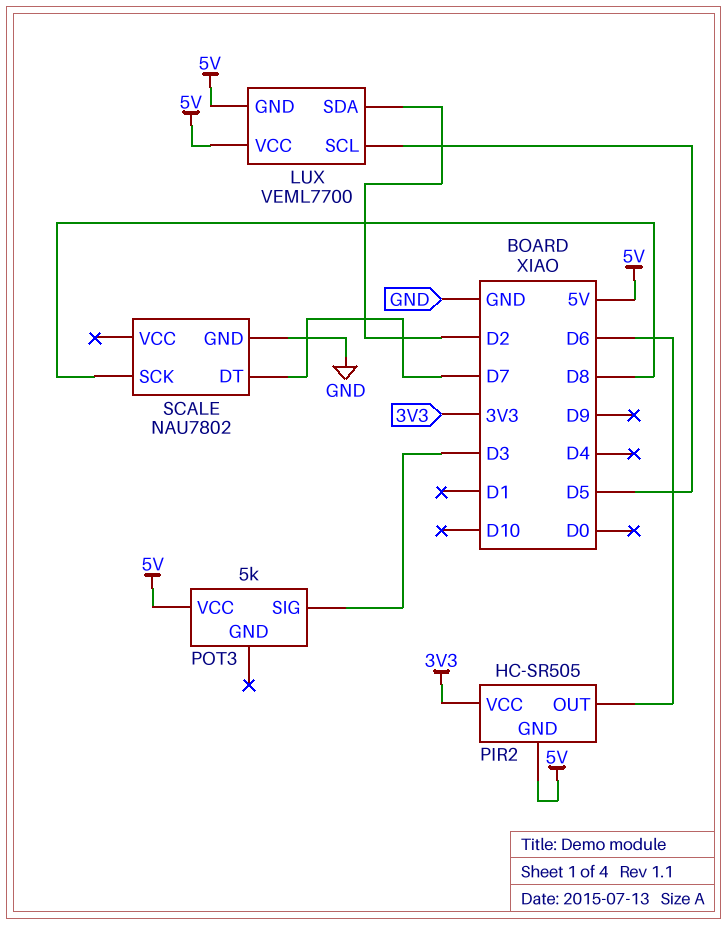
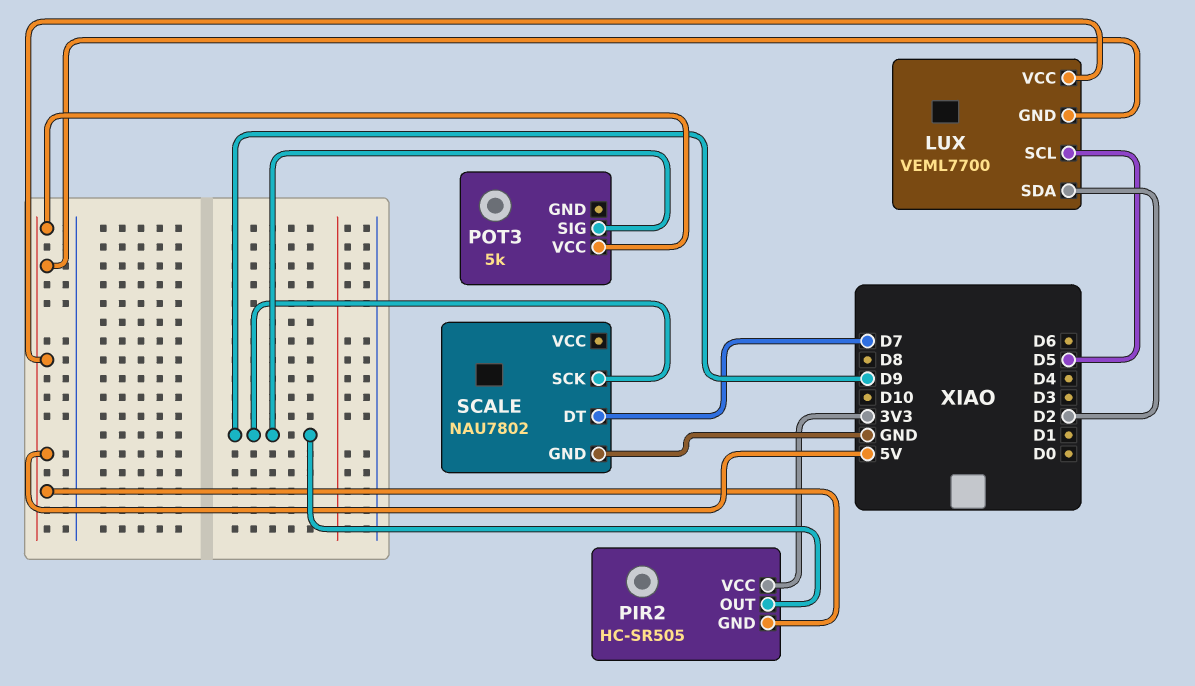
PIR2 pin OUT: D6 -> D9
POT3 pin SIG: D3 -> D9
SCALE pin SCK: D8 -> D9

